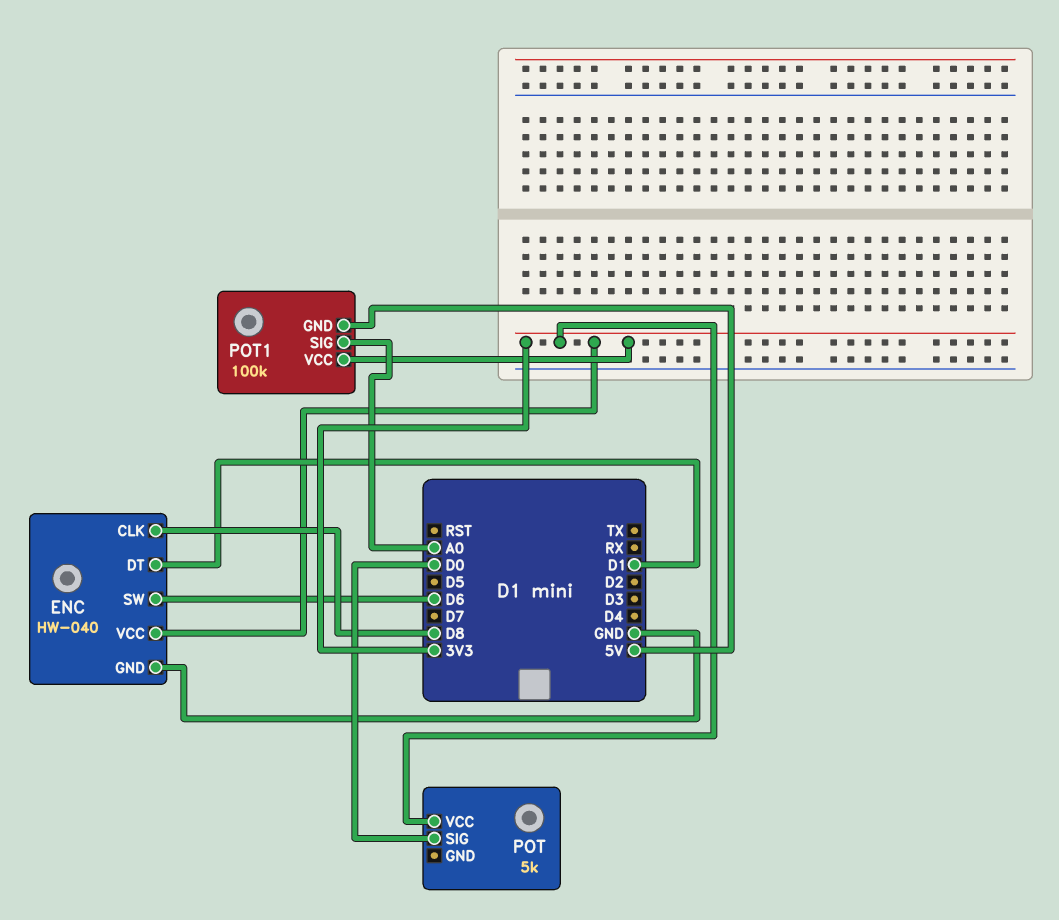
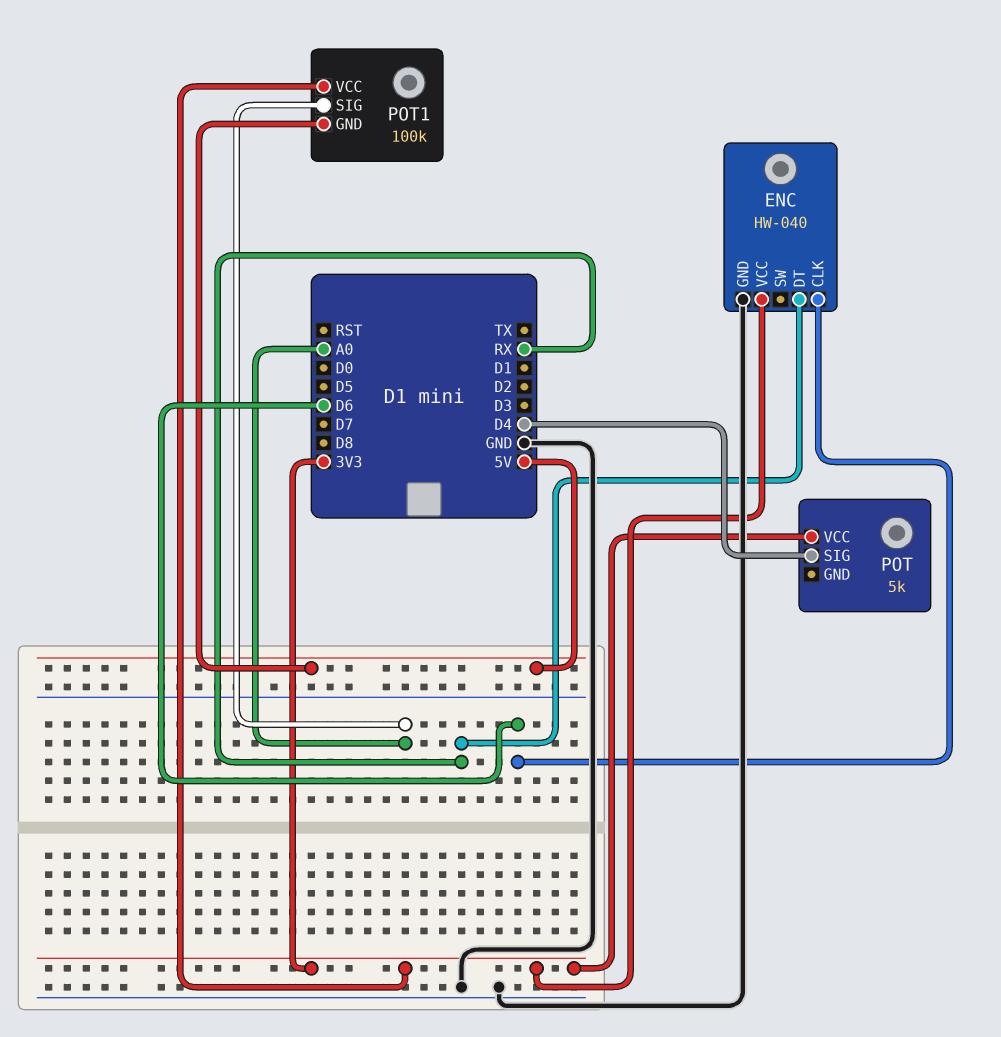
ENC pin CLK: D8 -> D6
ENC pin DT: D1 -> RX
ENC pin SW: D6 -> none
POT pin SIG: D0 -> D4

